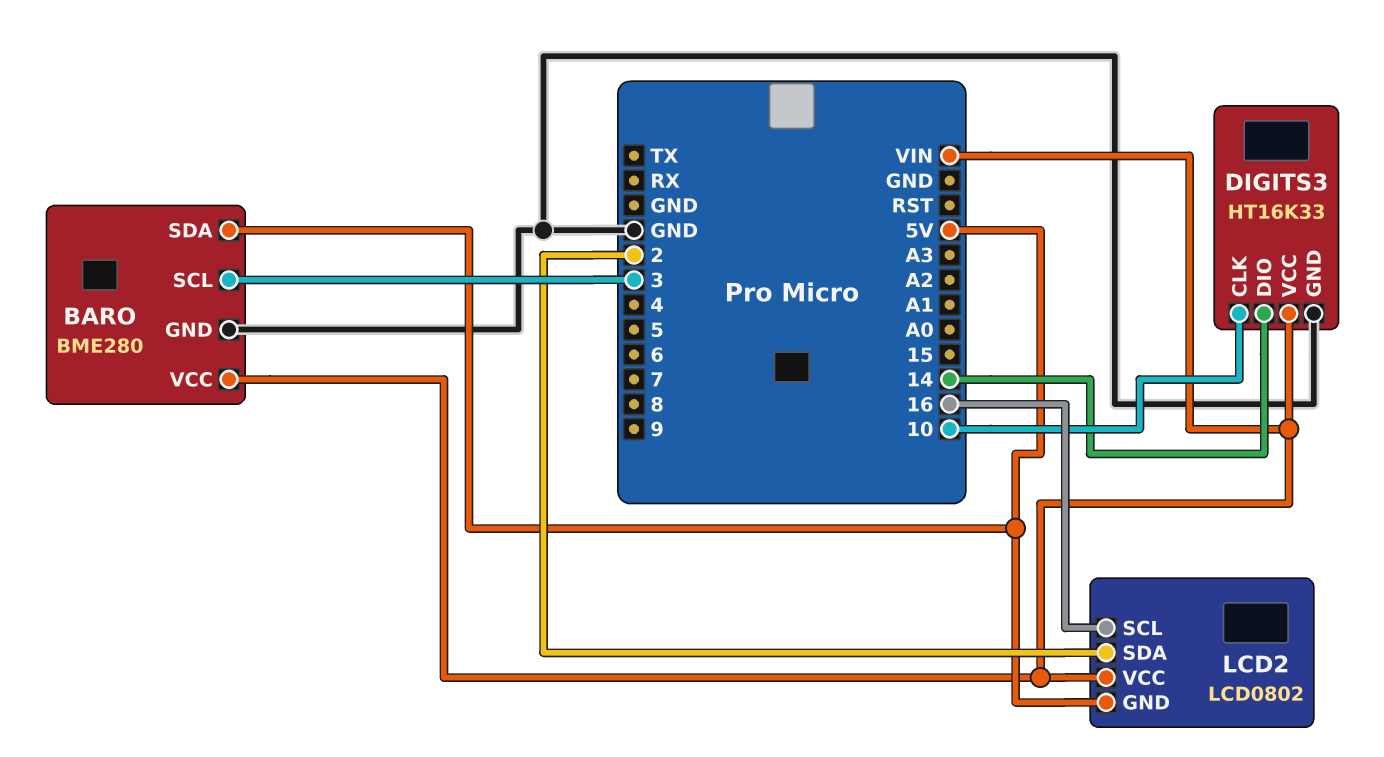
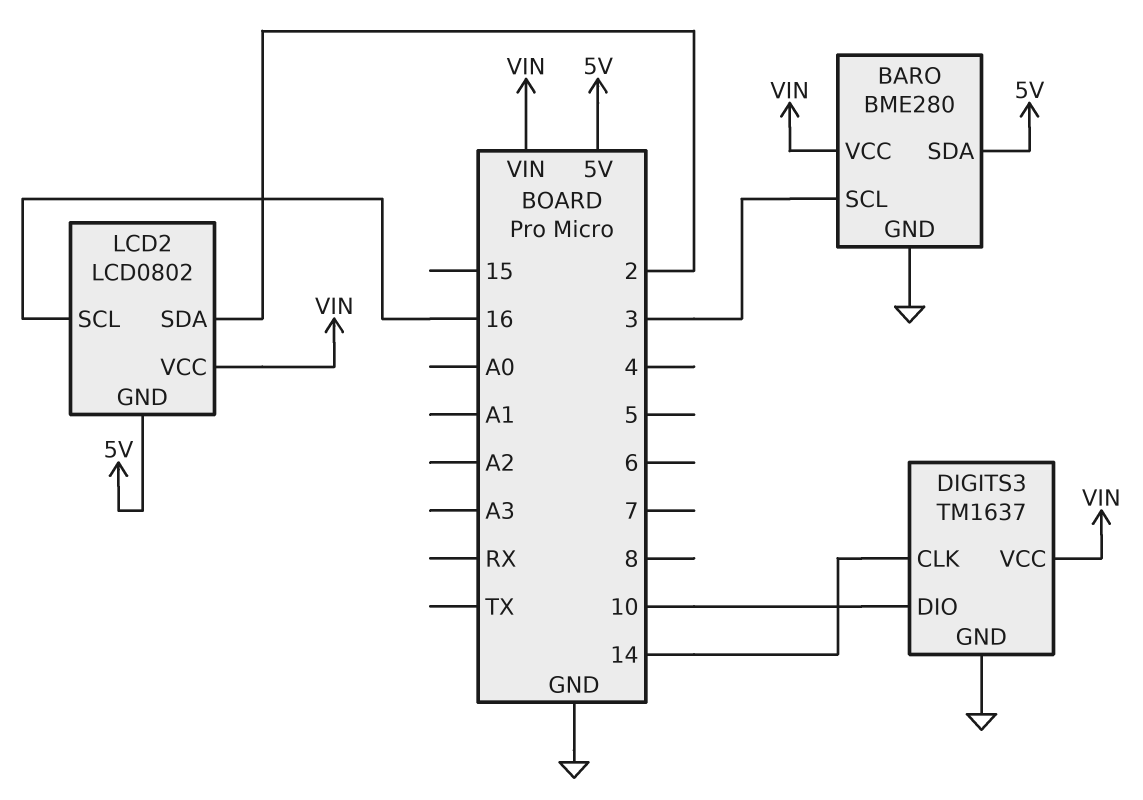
DIGITS3: HT16K33 -> TM1637
DIGITS3 pin CLK: 10 -> 14
DIGITS3 pin DIO: 14 -> 10

